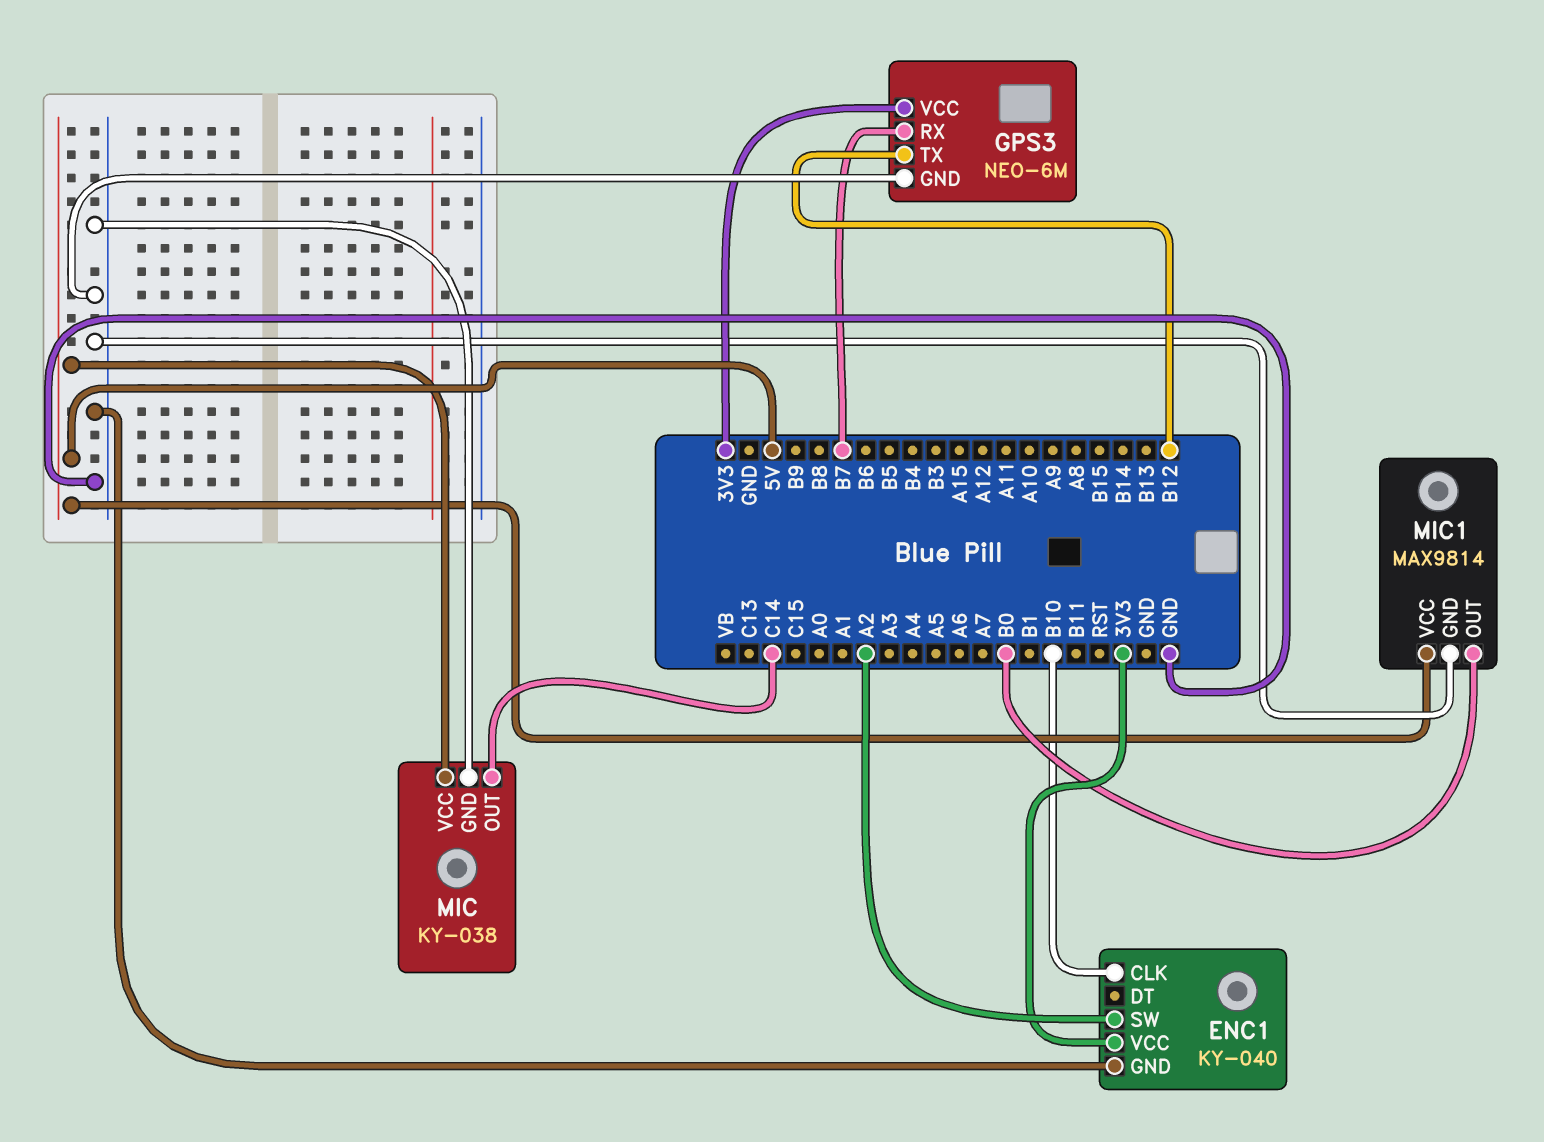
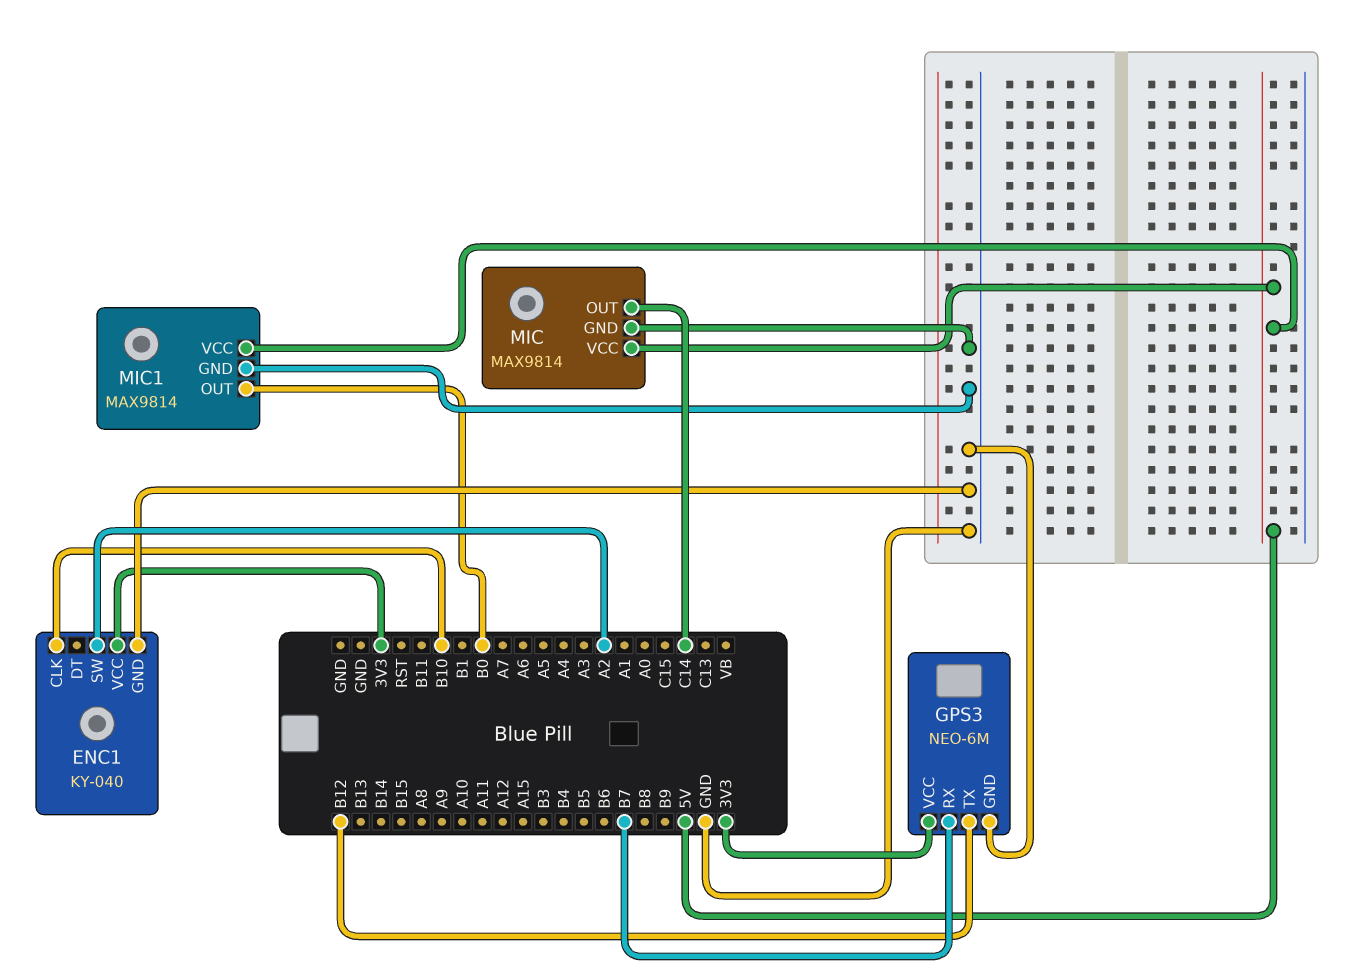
MIC: KY-038 -> MAX9814

